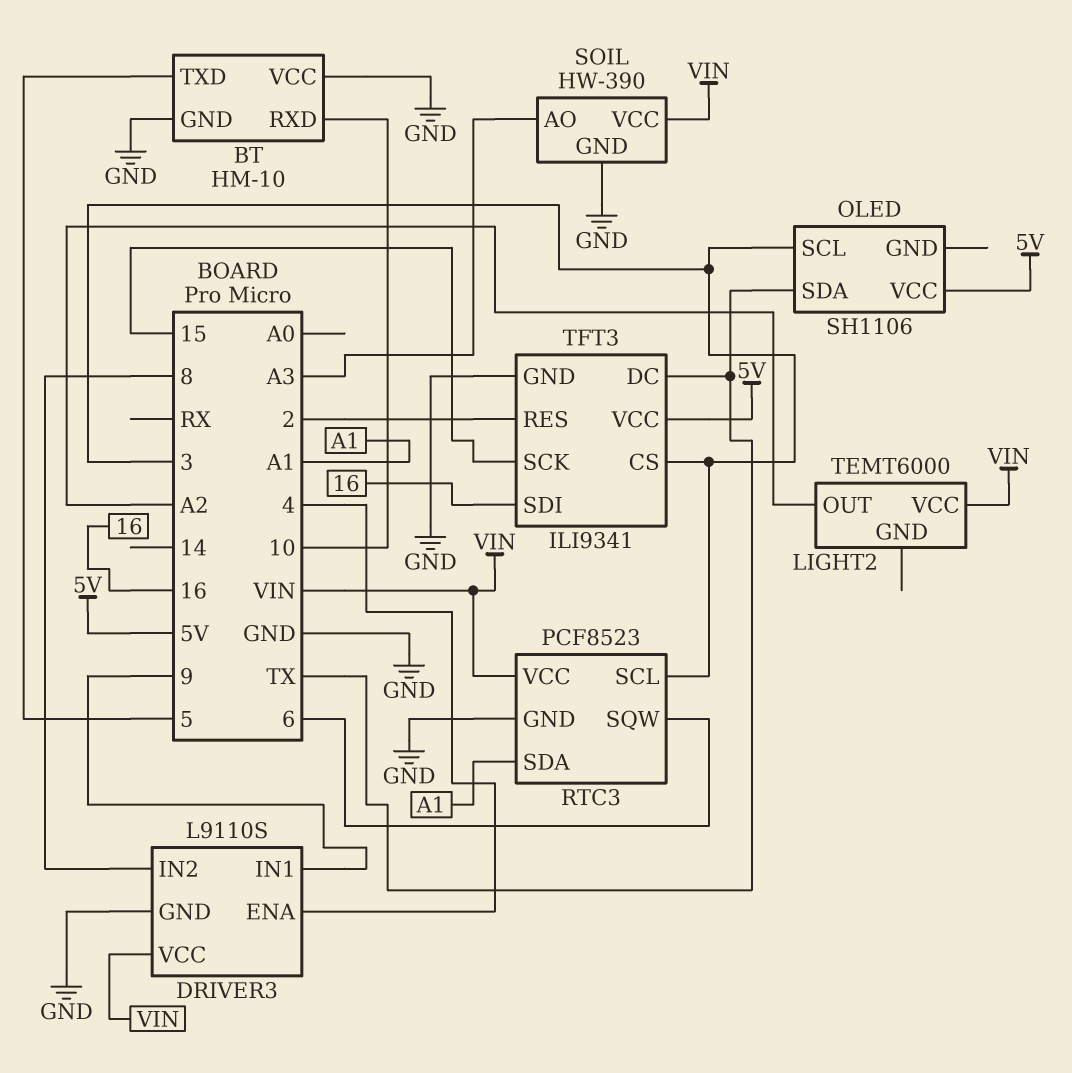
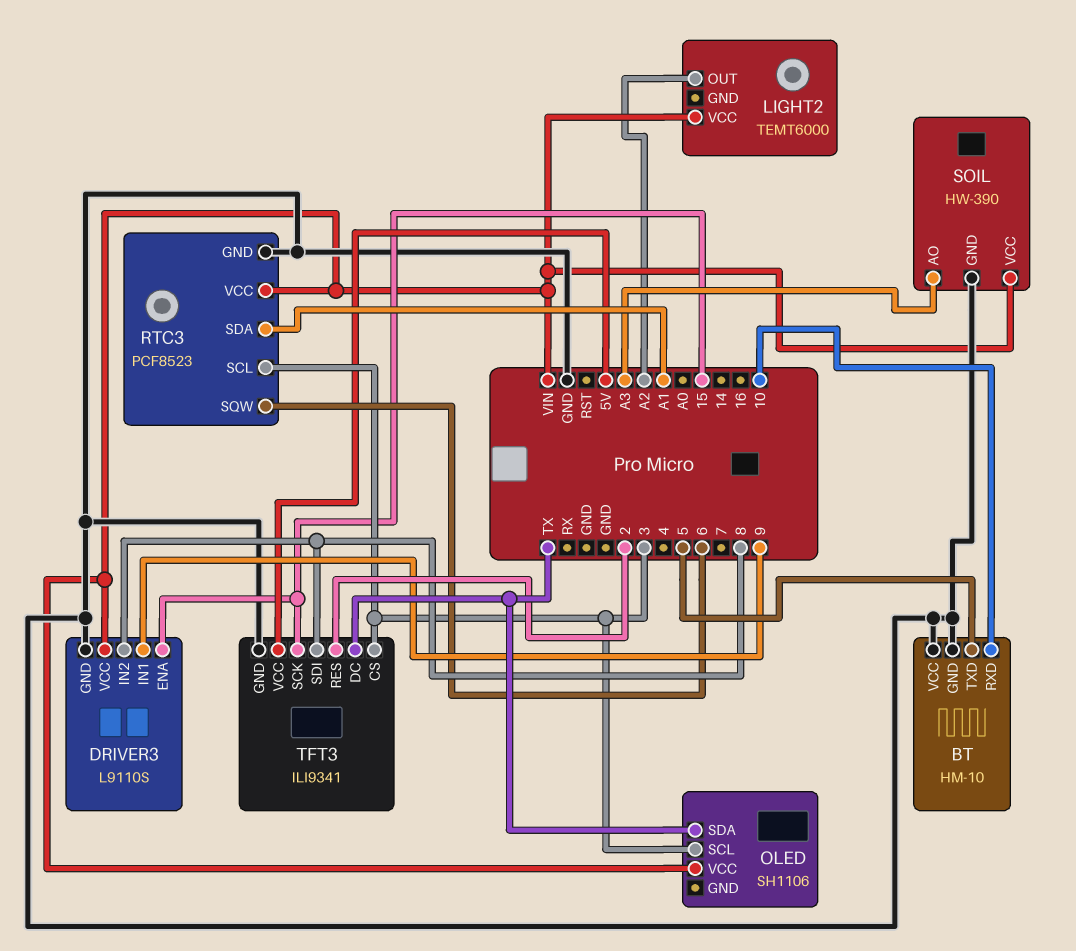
DRIVER3 pin ENA: 4 -> 15
OLED pin VCC: 5V -> VIN
TFT3 pin SDI: 16 -> 8

